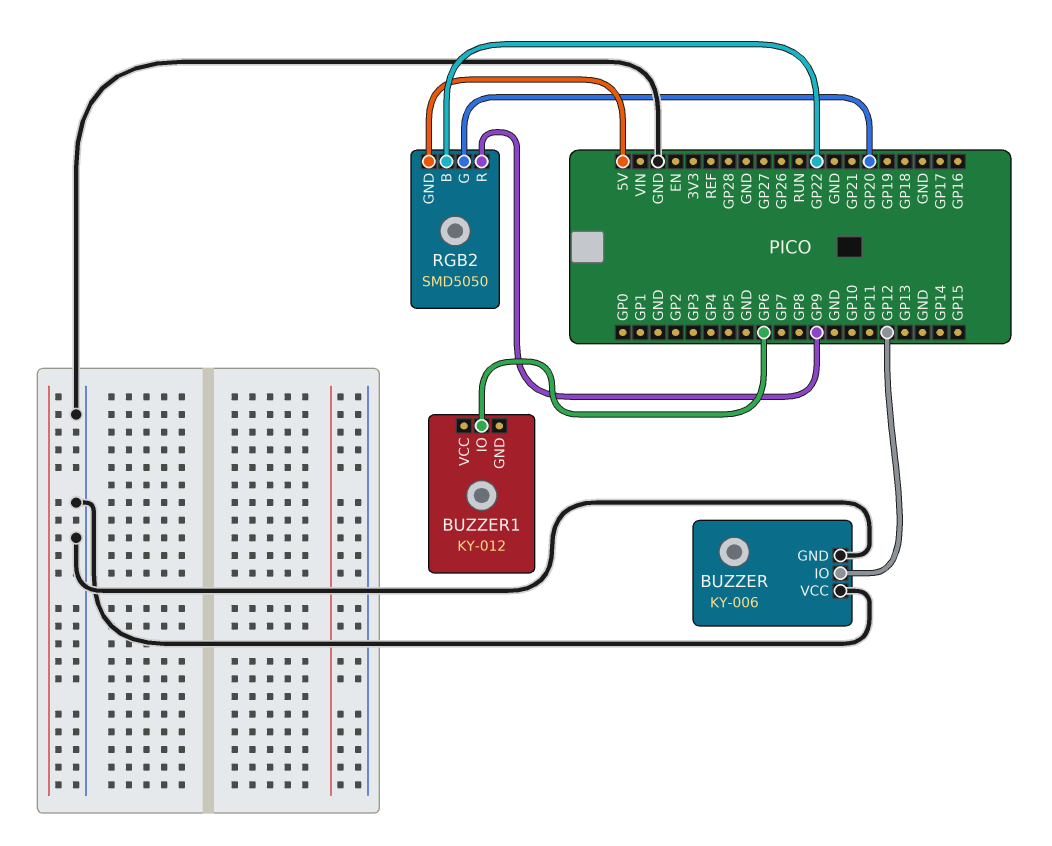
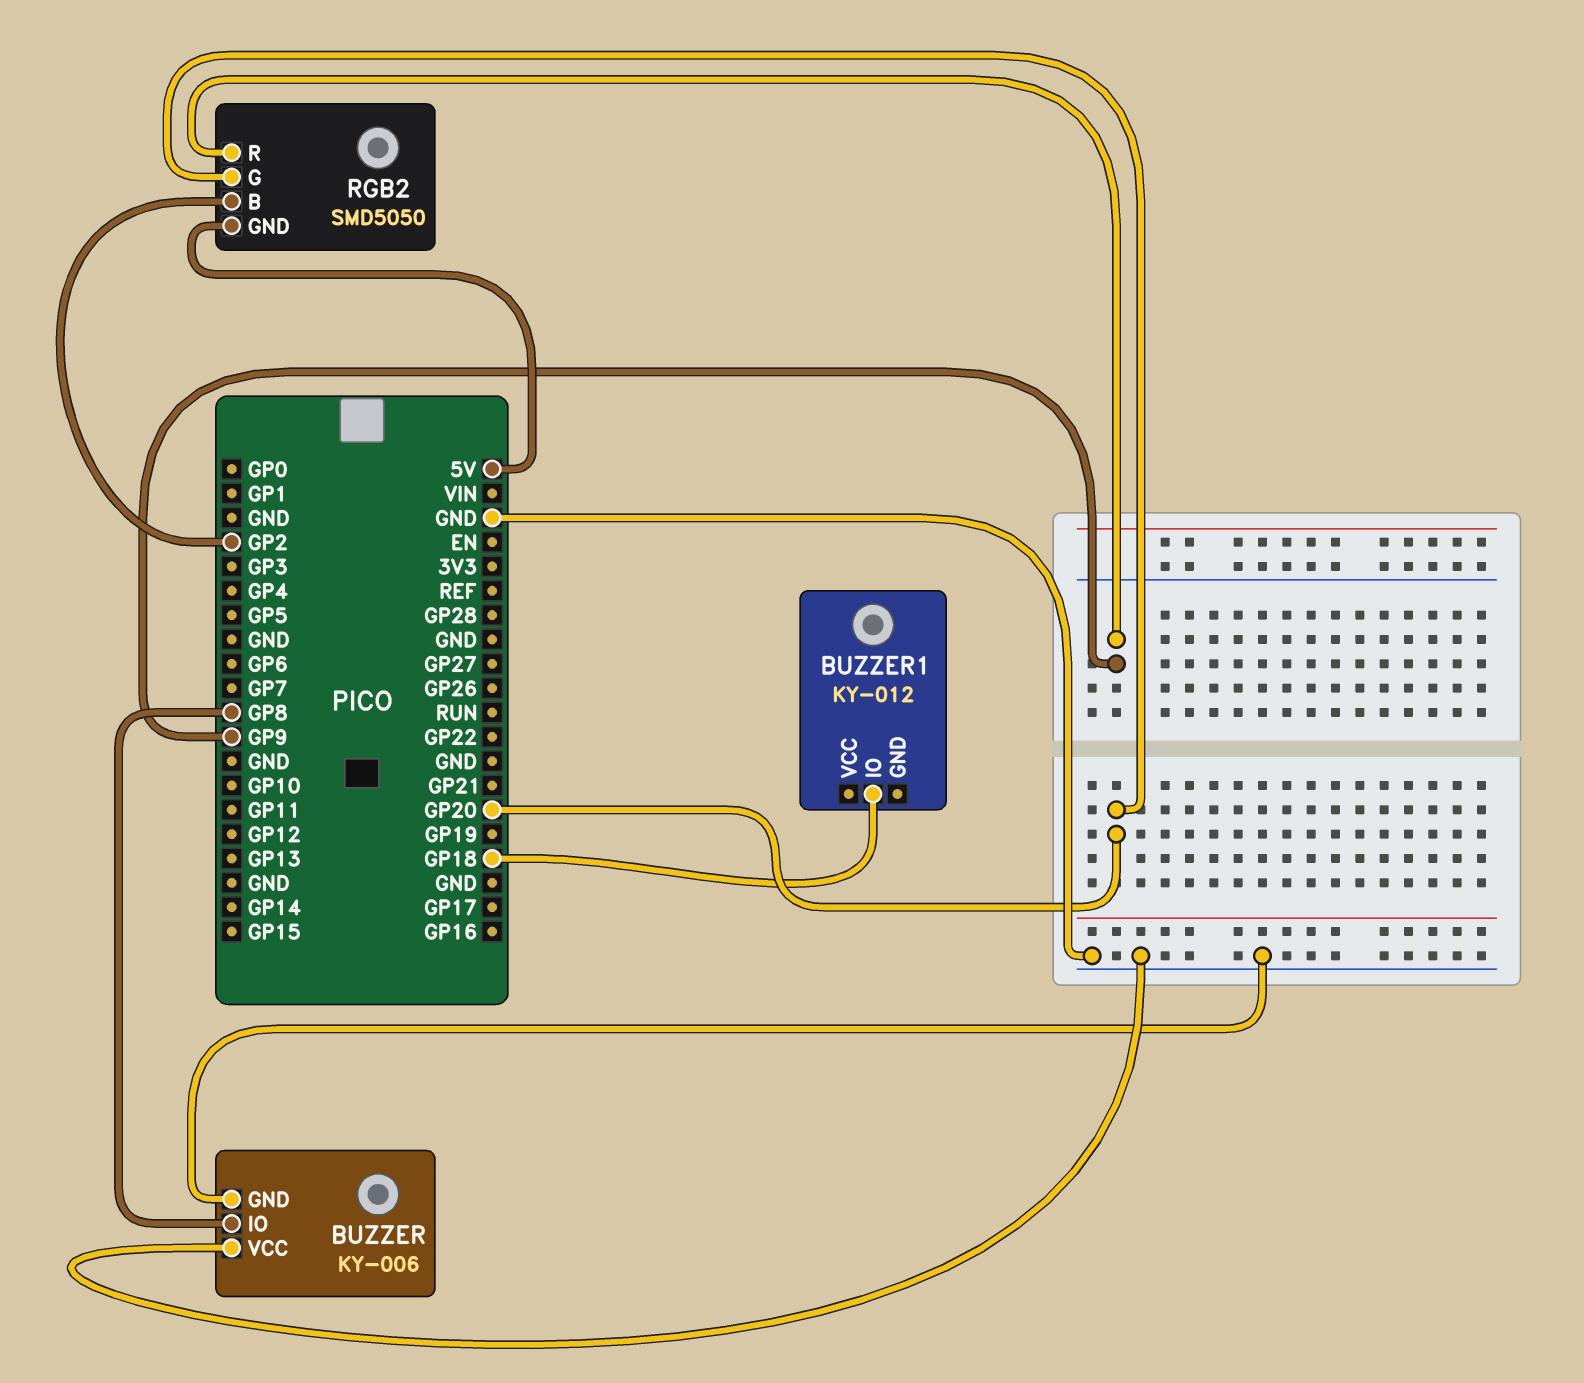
BUZZER pin IO: GP12 -> GP8
BUZZER1 pin IO: GP6 -> GP18
RGB2 pin B: GP22 -> GP2

